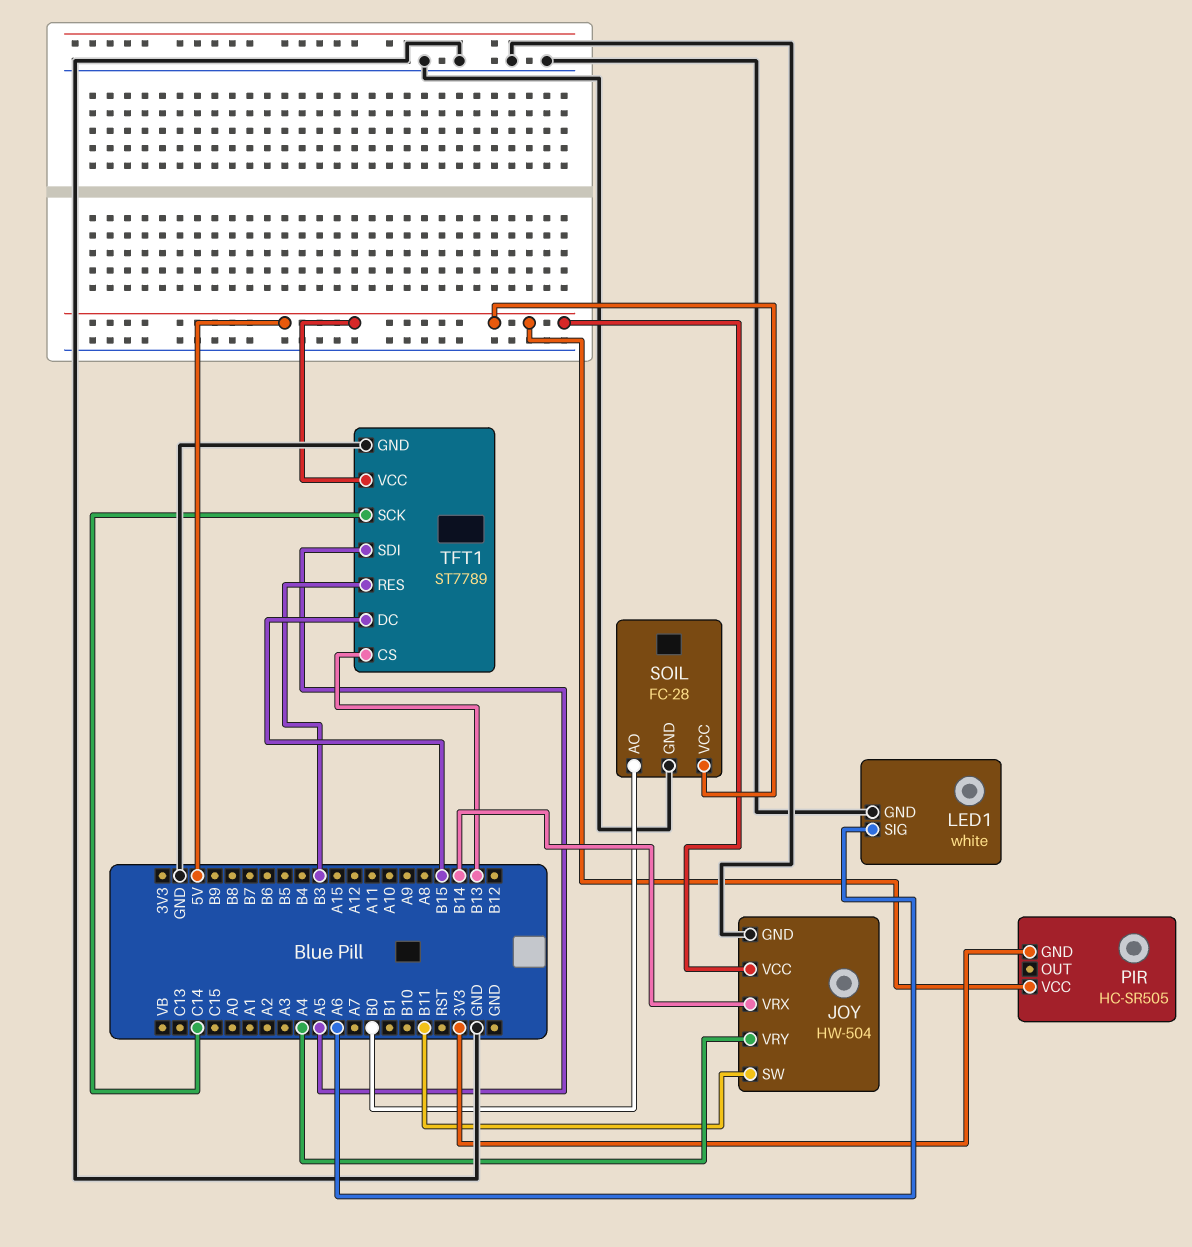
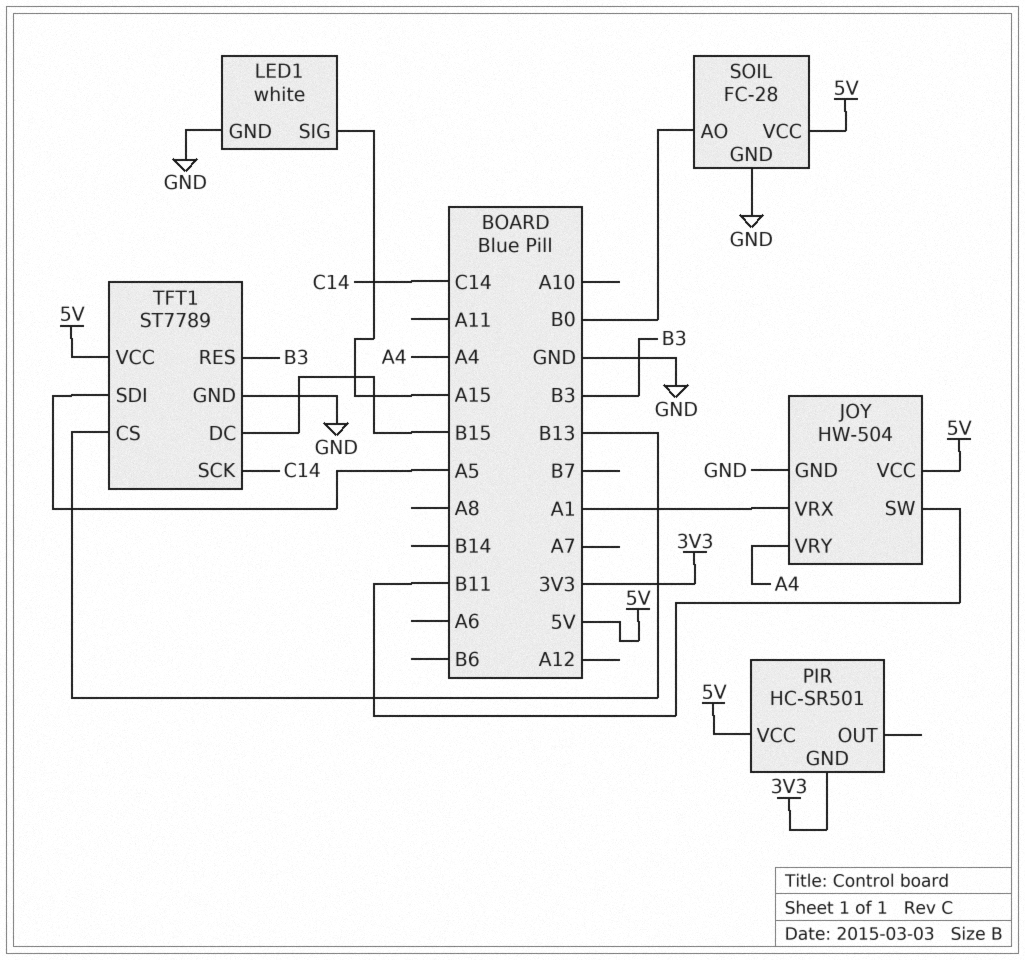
JOY pin VRX: B14 -> A1
LED1 pin SIG: A6 -> A15
PIR: HC-SR505 -> HC-SR501

